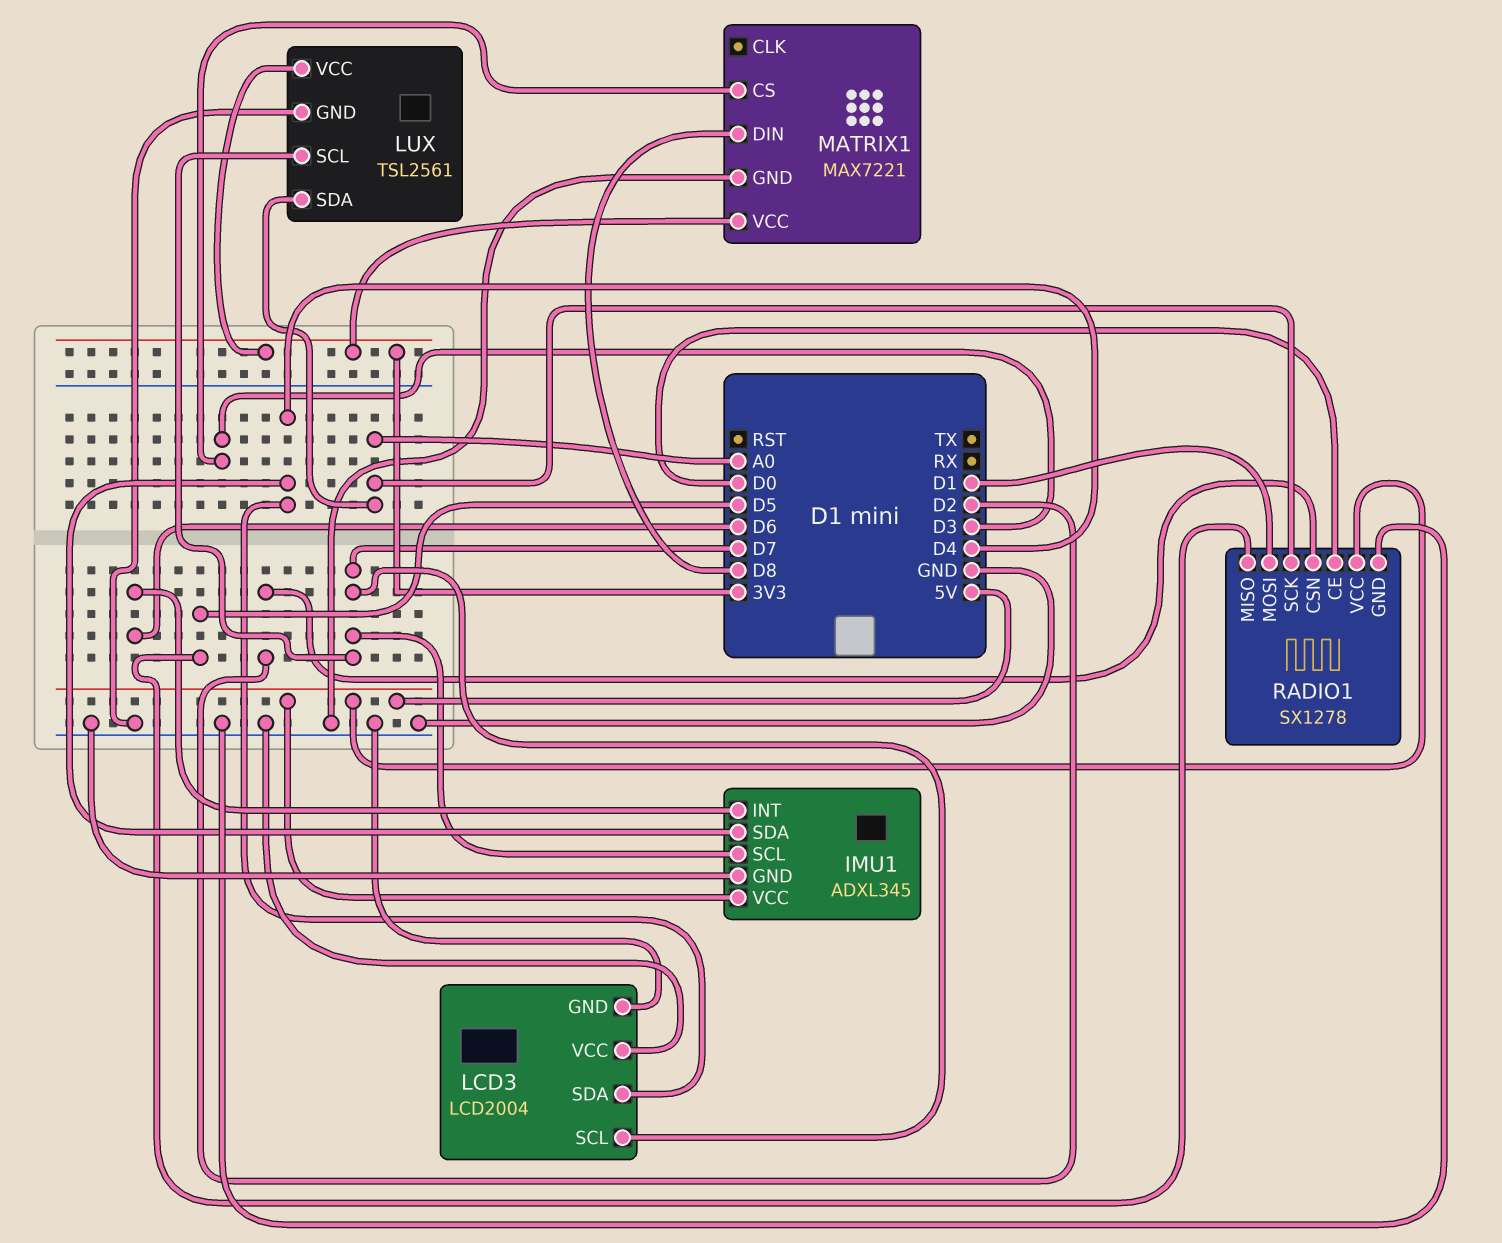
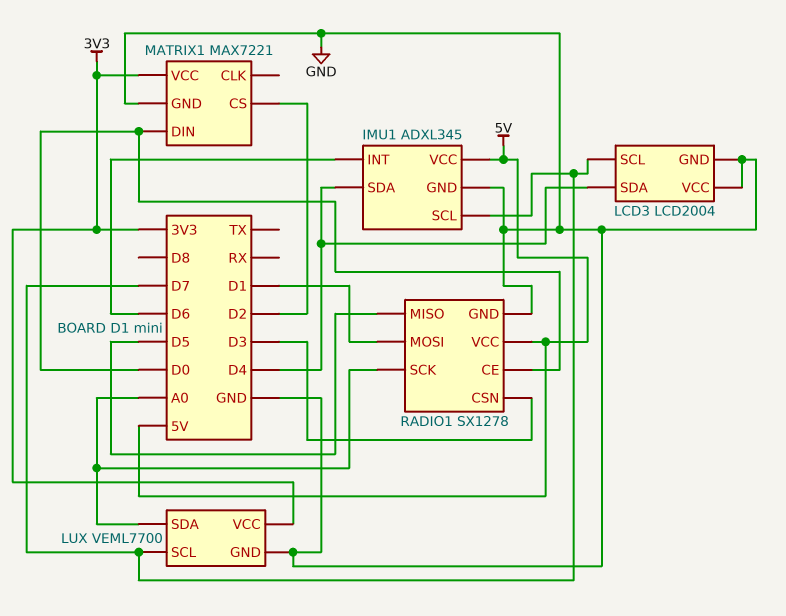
LUX: TSL2561 -> VEML7700
MATRIX1 pin CS: D3 -> D2
MATRIX1 pin DIN: D8 -> D0
RADIO1 pin CSN: D2 -> D3

